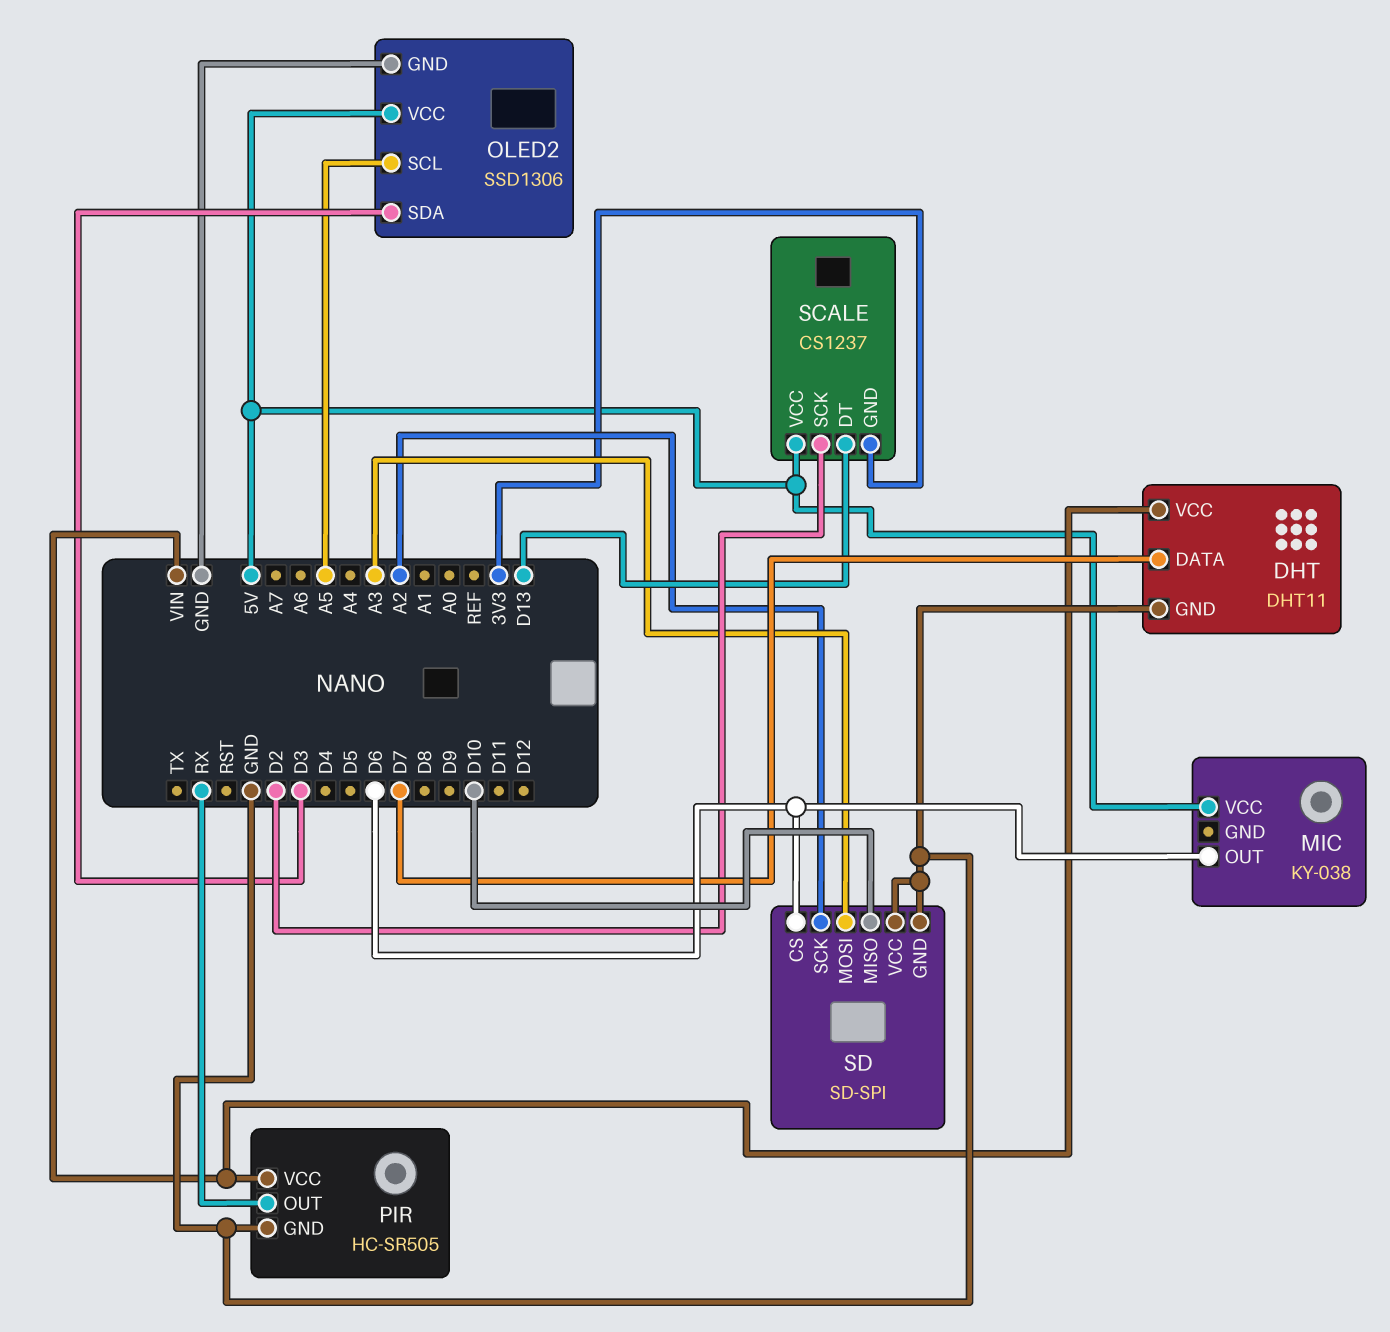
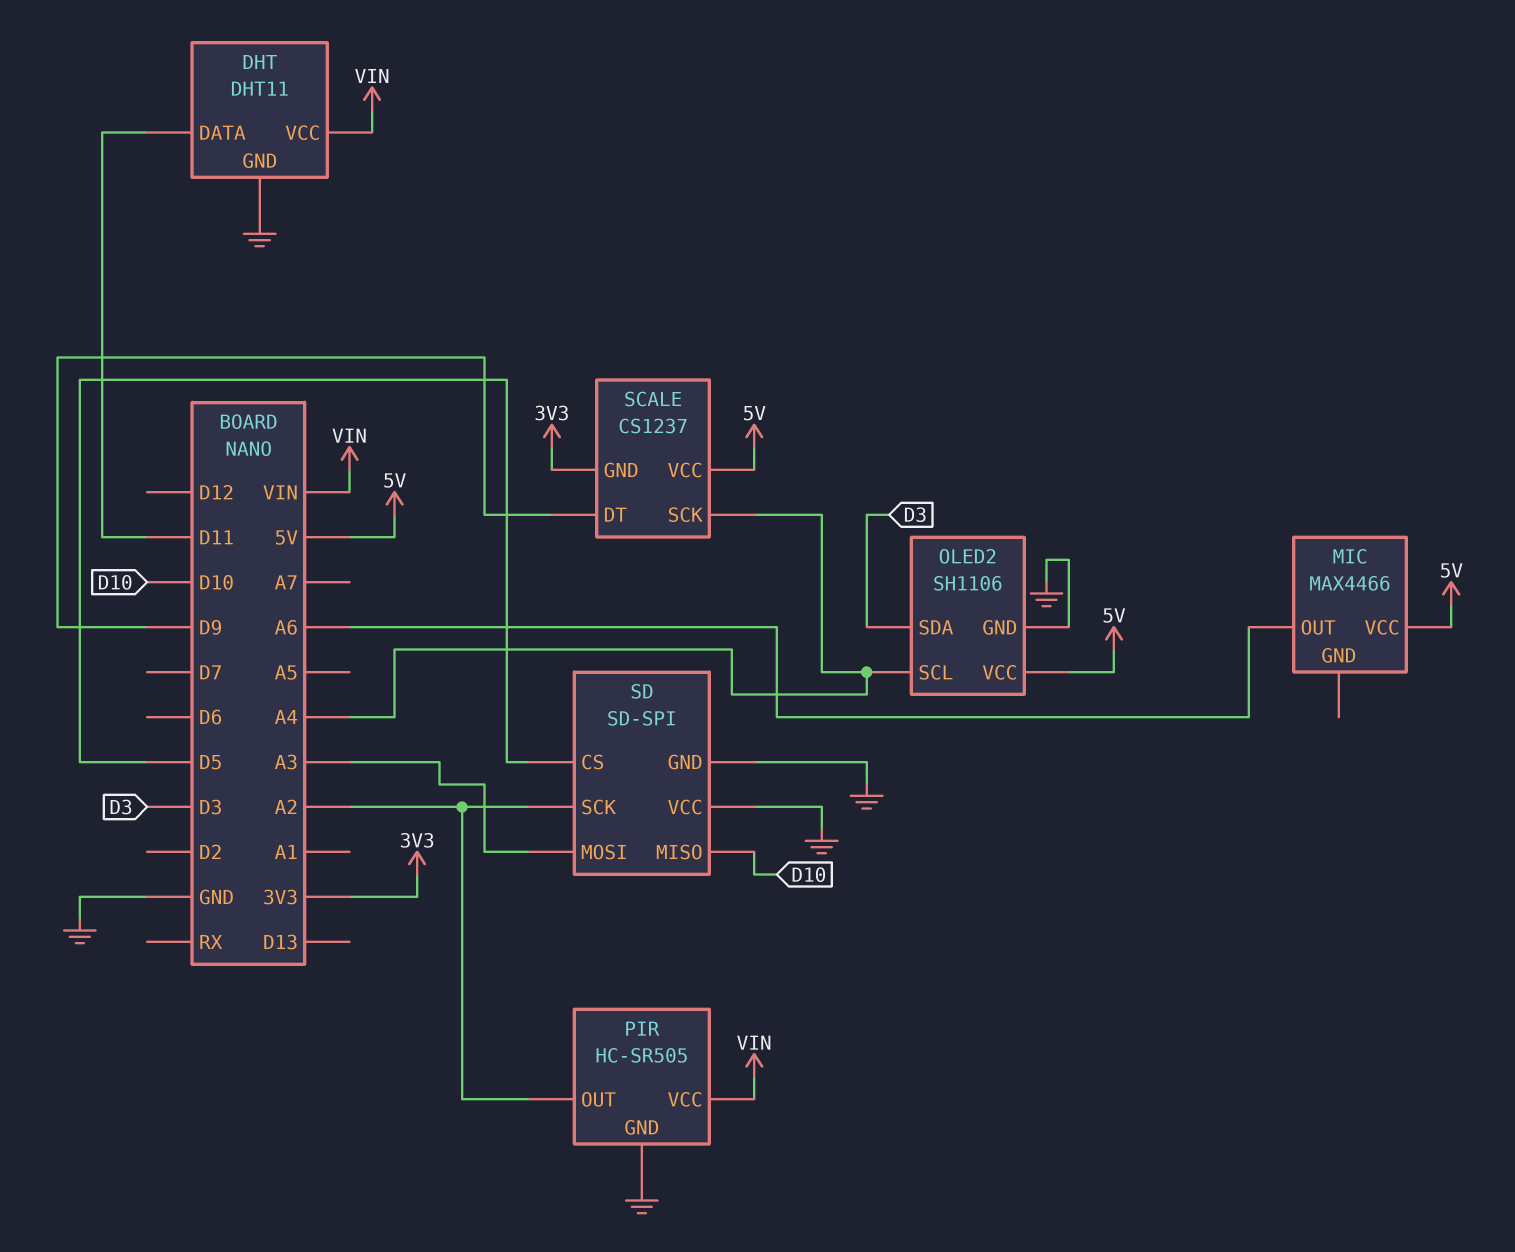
DHT pin DATA: D7 -> D11
MIC: KY-038 -> MAX4466
MIC pin OUT: D6 -> A6
OLED2: SSD1306 -> SH1106
OLED2 pin SCL: A5 -> A4
PIR pin OUT: RX -> A2
SCALE pin DT: D13 -> D9
SCALE pin SCK: D2 -> A4
SD pin CS: D6 -> D5

